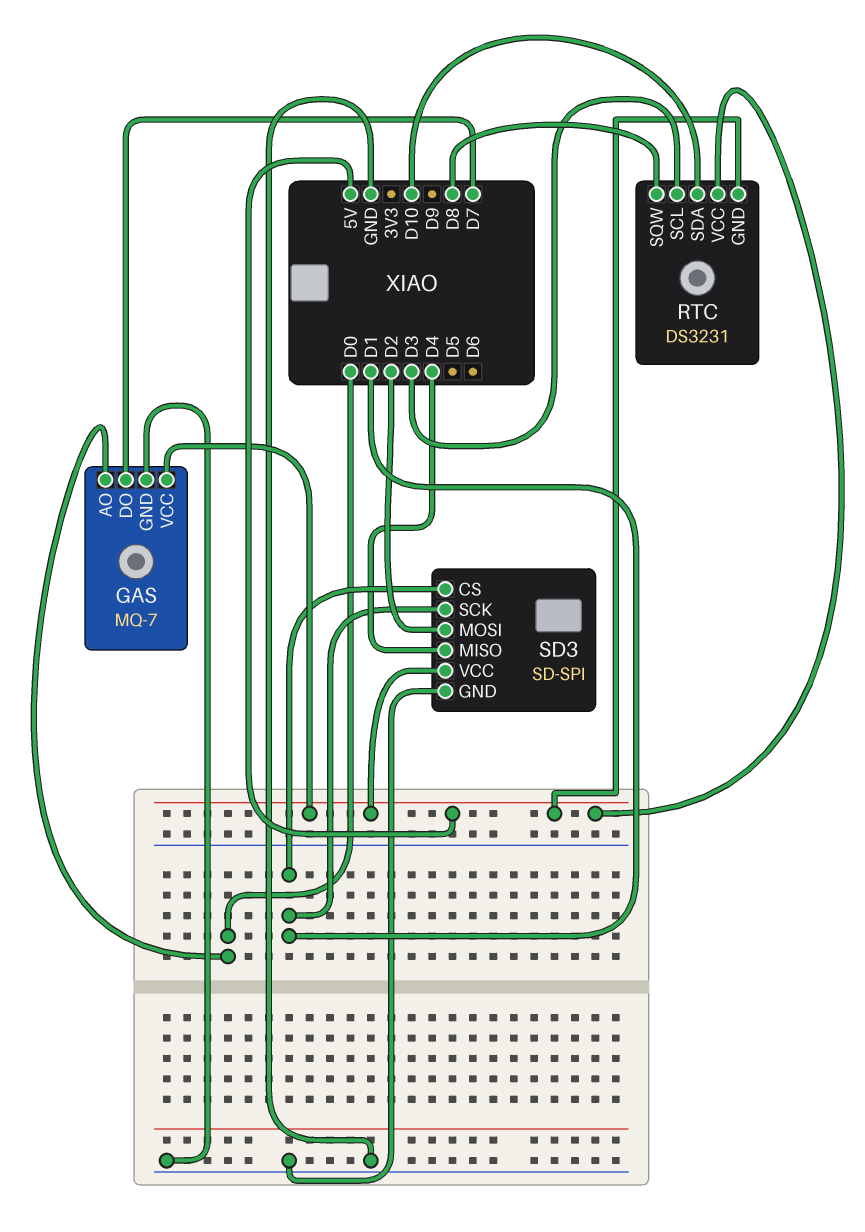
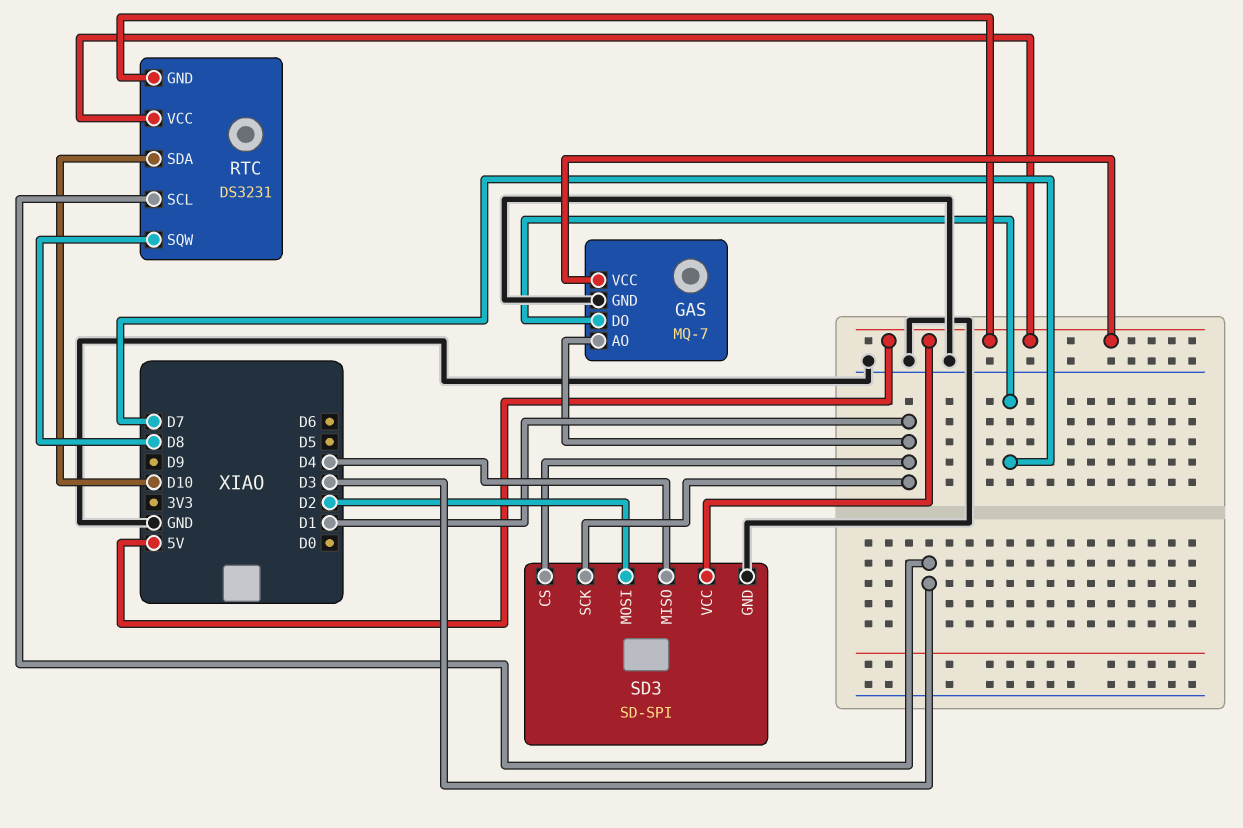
GAS pin AO: D0 -> D1

